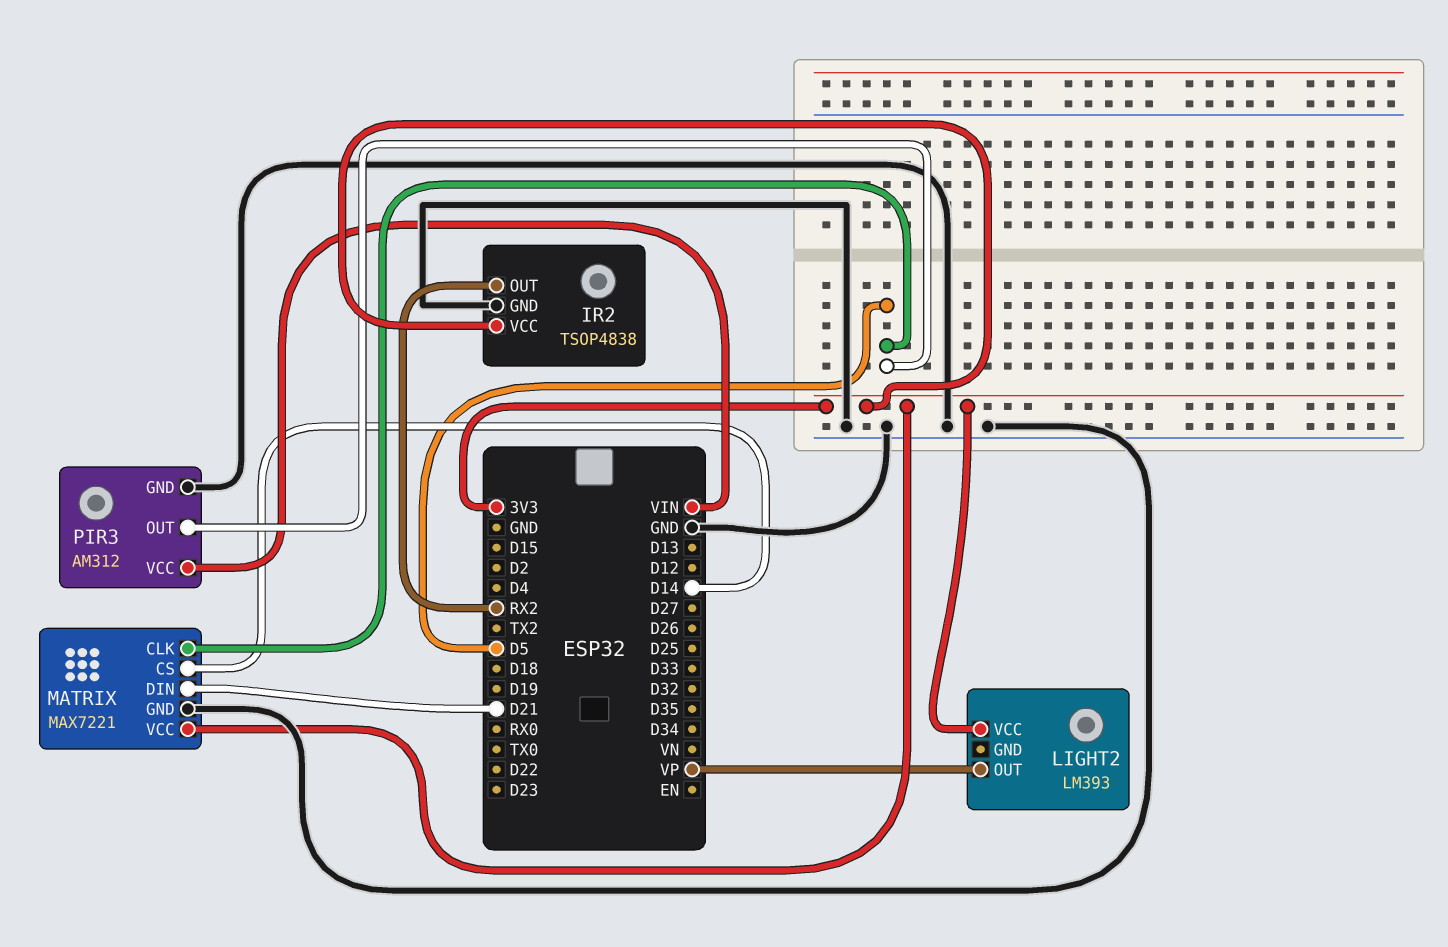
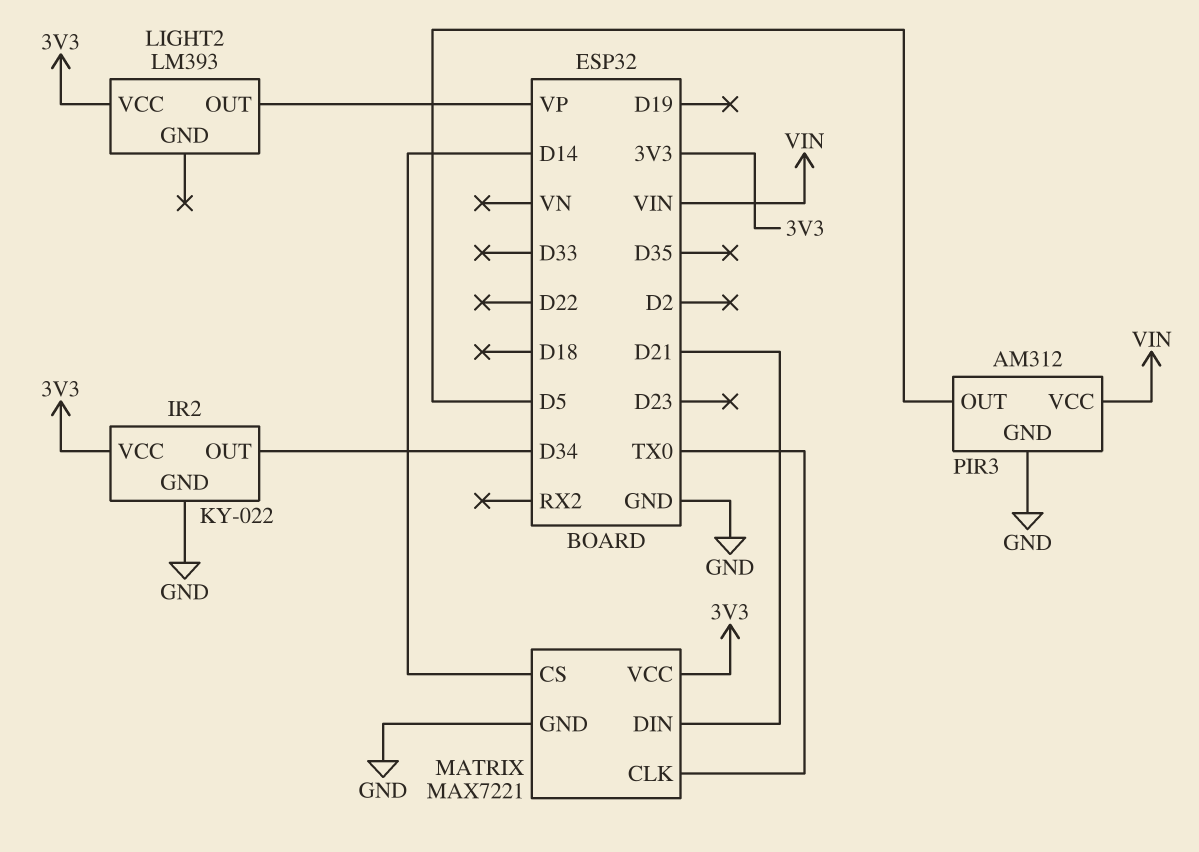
IR2: TSOP4838 -> KY-022
IR2 pin OUT: RX2 -> D34
MATRIX pin CLK: D5 -> TX0

